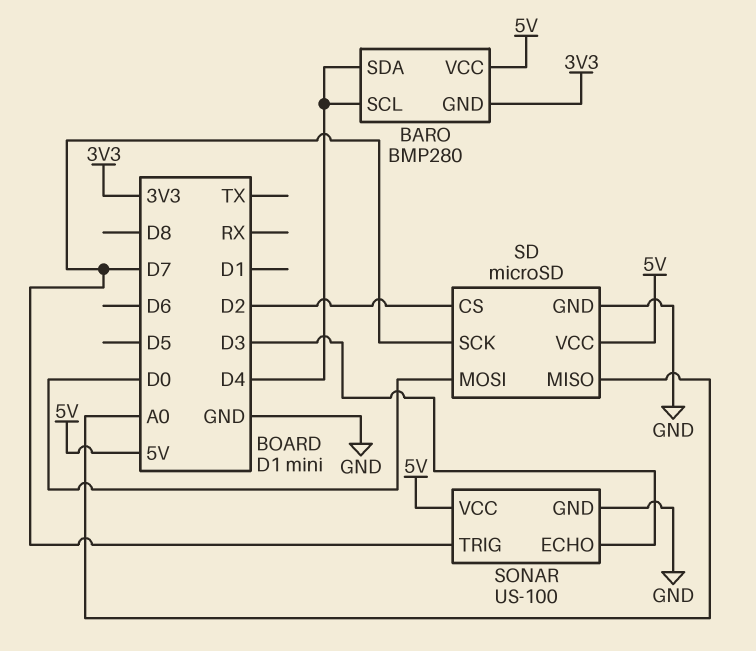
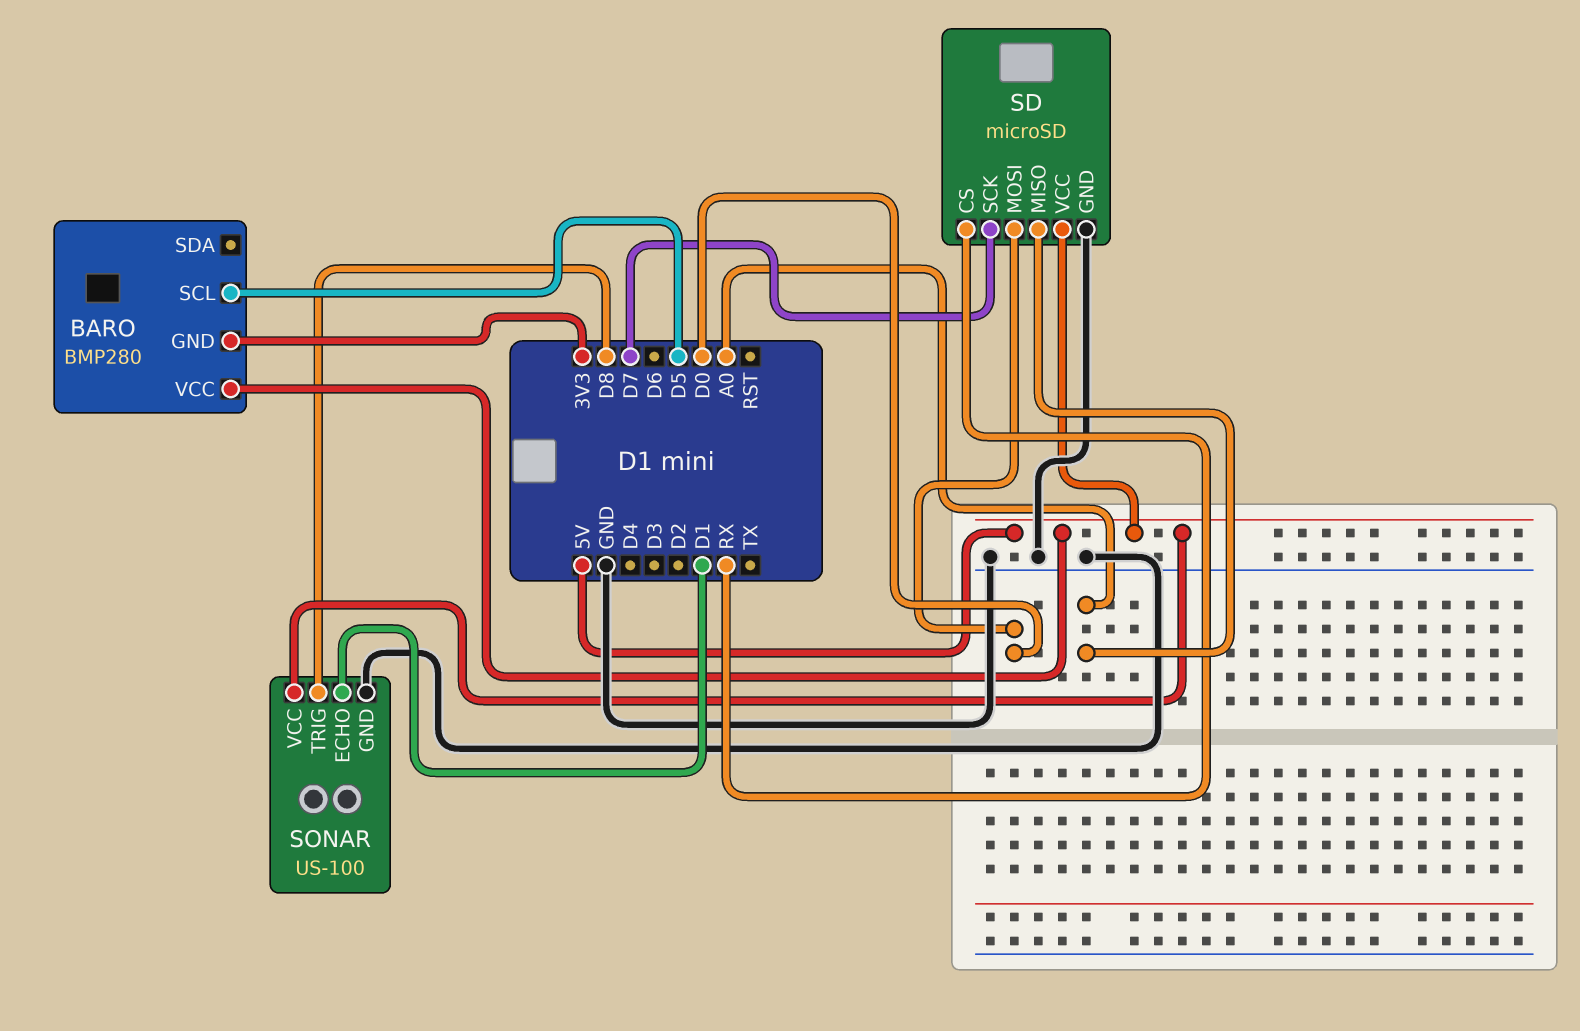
BARO pin SCL: D4 -> D5
BARO pin SDA: D4 -> none
SD pin CS: D2 -> RX
SONAR pin ECHO: D3 -> D1
SONAR pin TRIG: D7 -> D8

